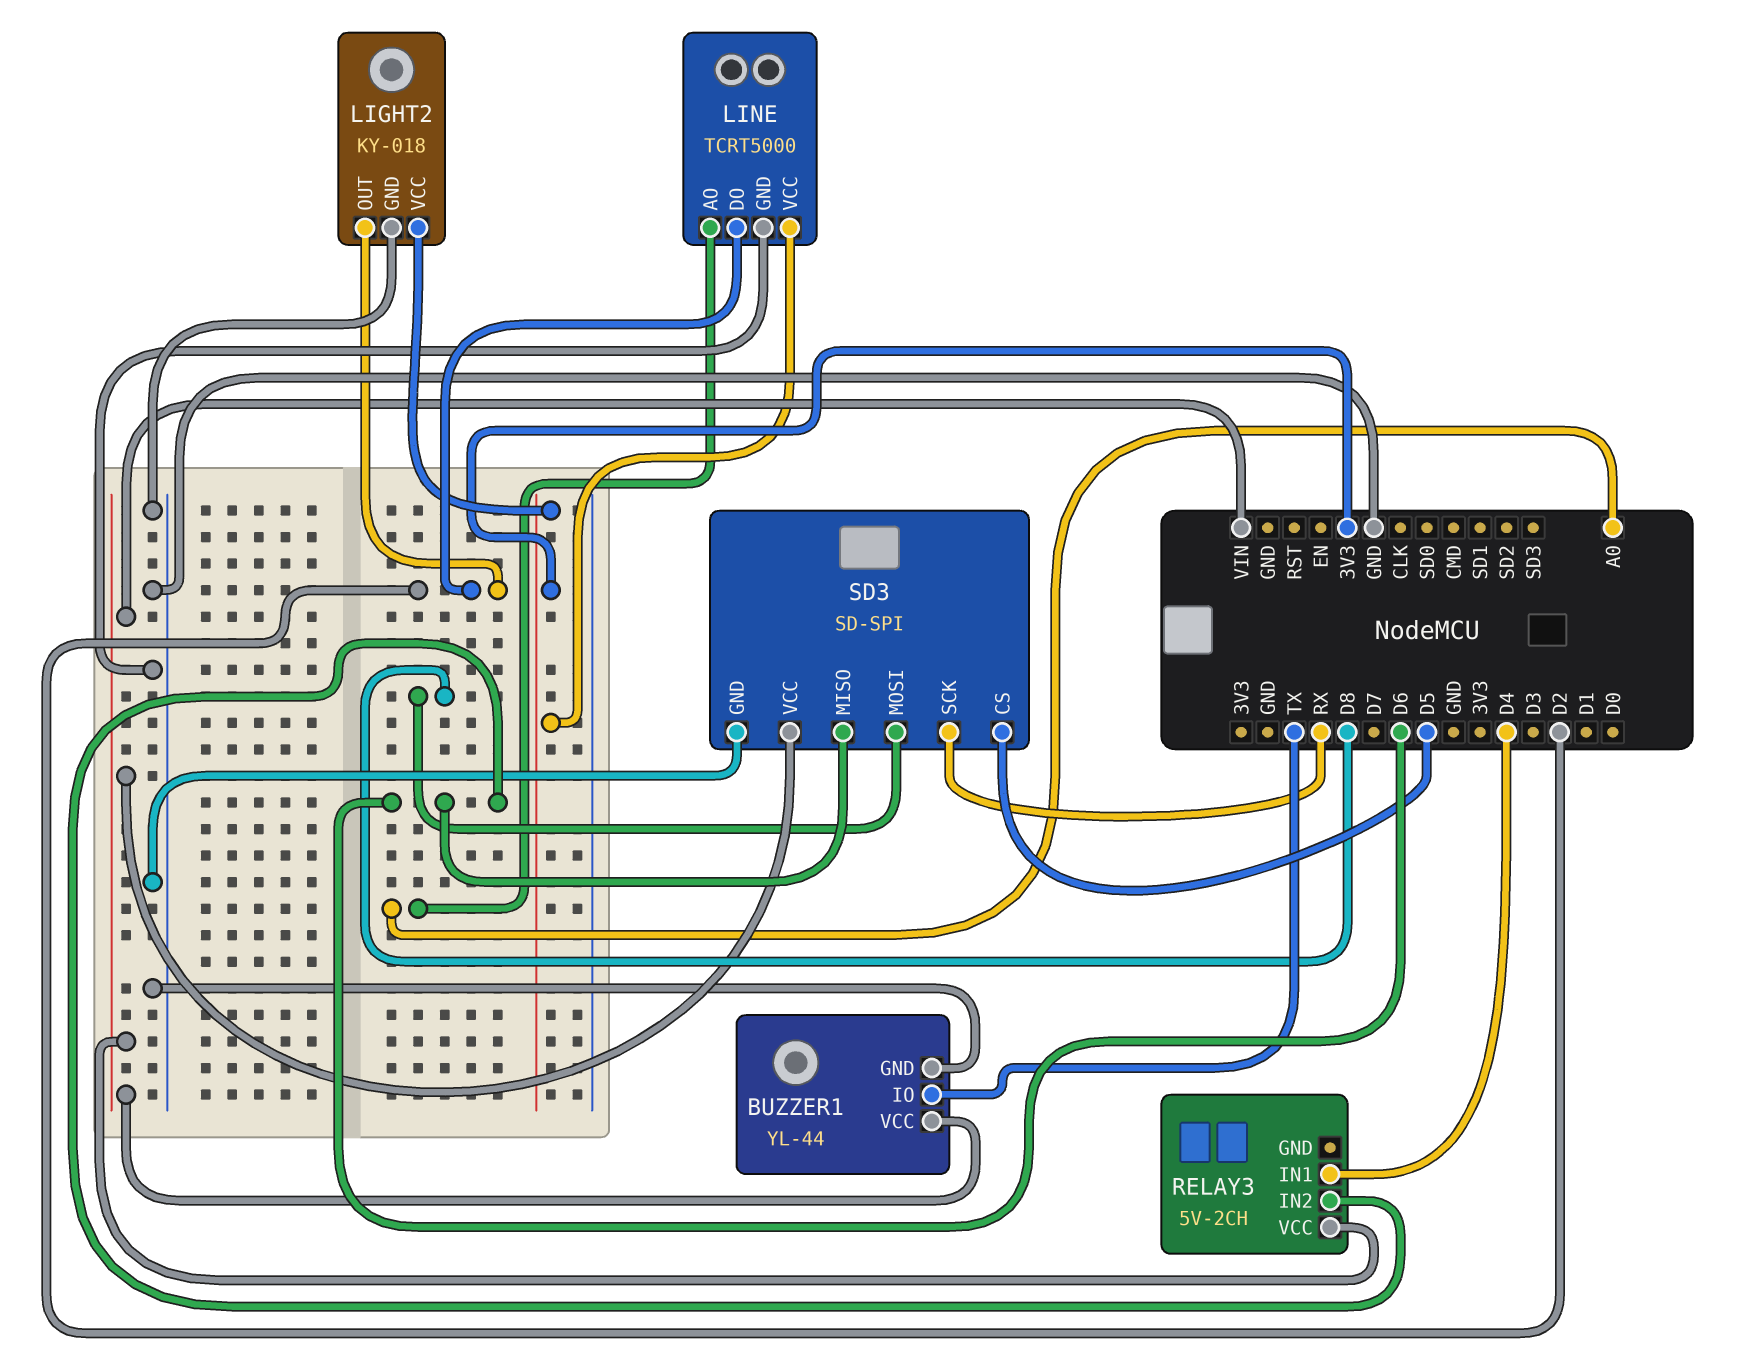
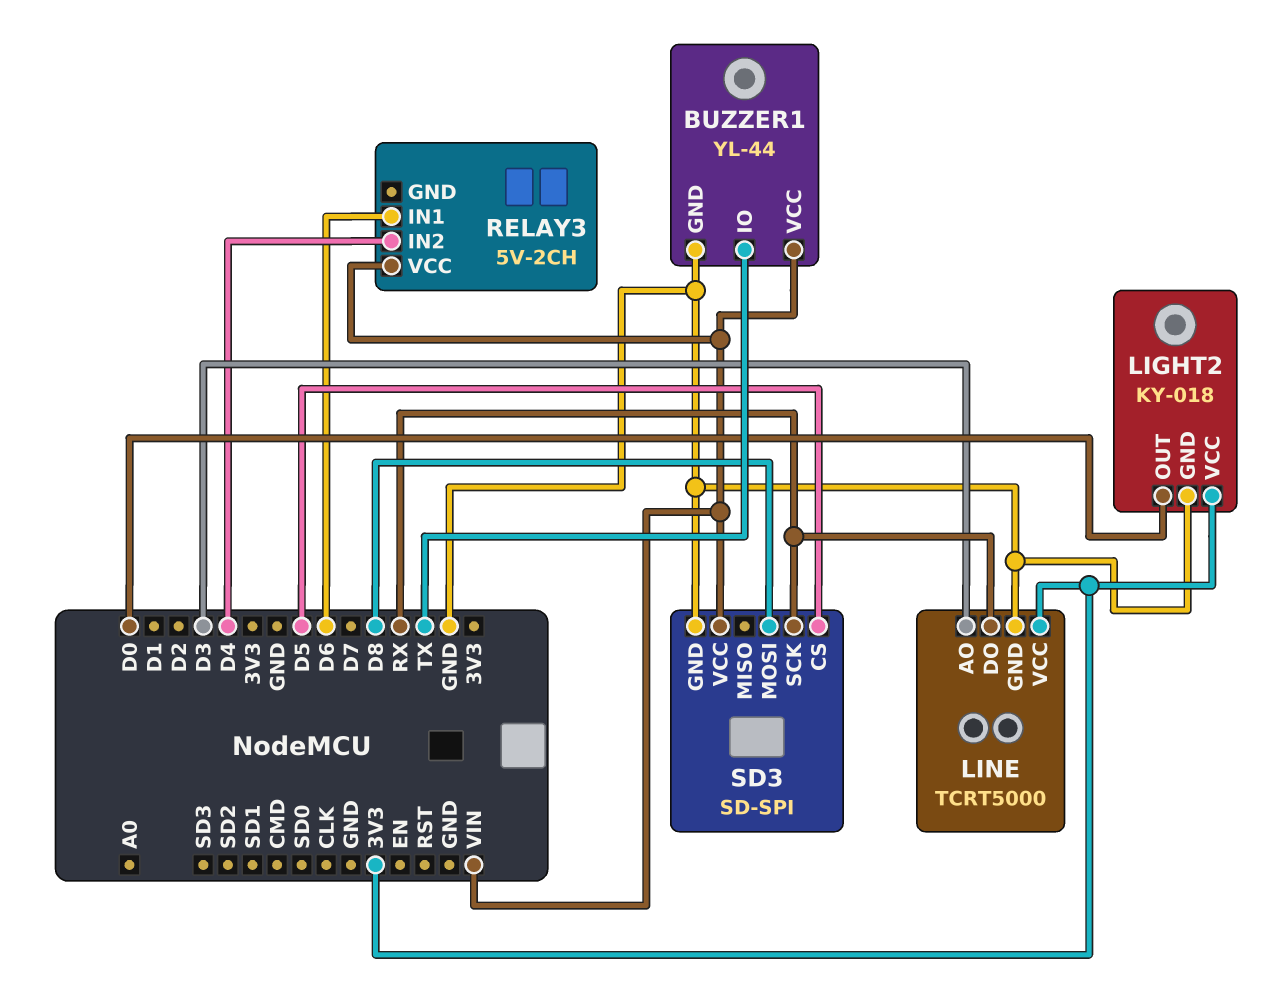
LIGHT2 pin OUT: D2 -> D0
LINE pin AO: A0 -> D3
LINE pin DO: D2 -> RX
RELAY3 pin IN1: D4 -> D6
RELAY3 pin IN2: D6 -> D4
SD3 pin MISO: D6 -> none

